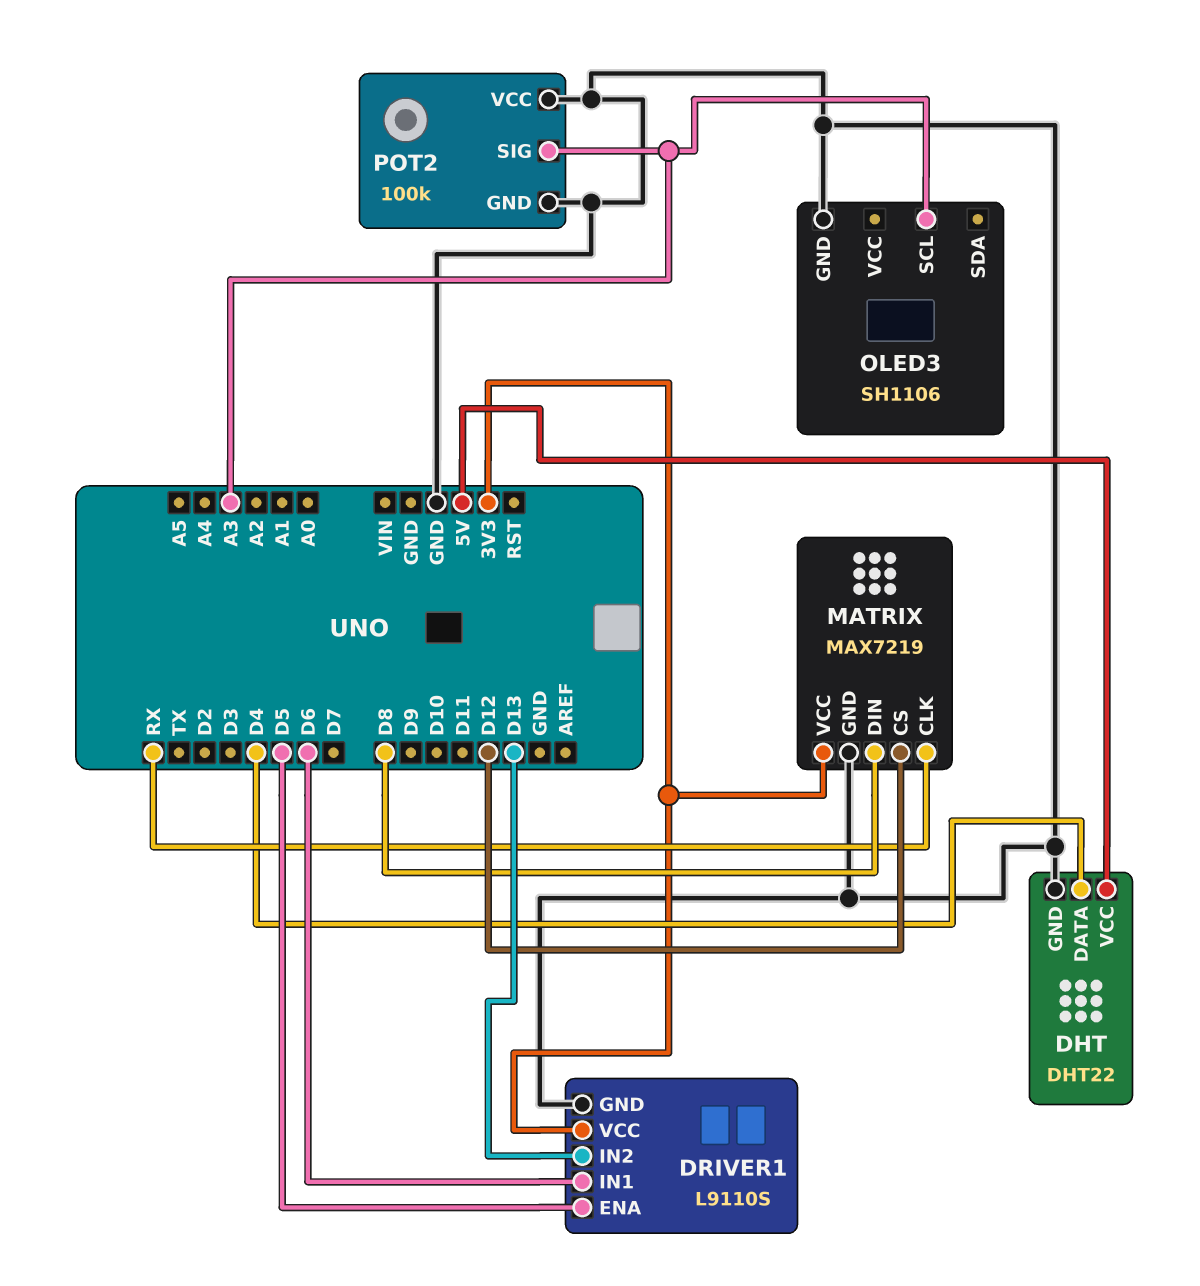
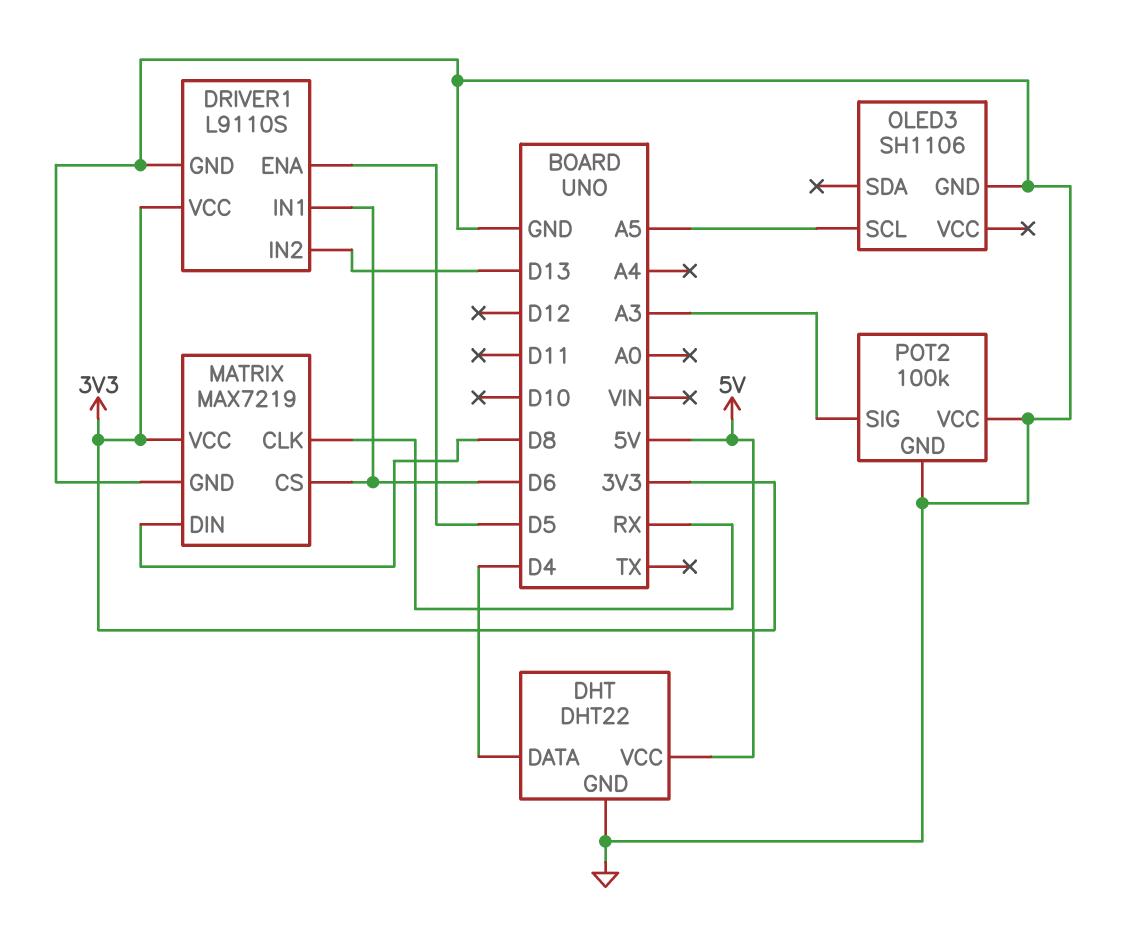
MATRIX pin CS: D12 -> D6
OLED3 pin SCL: A3 -> A5

